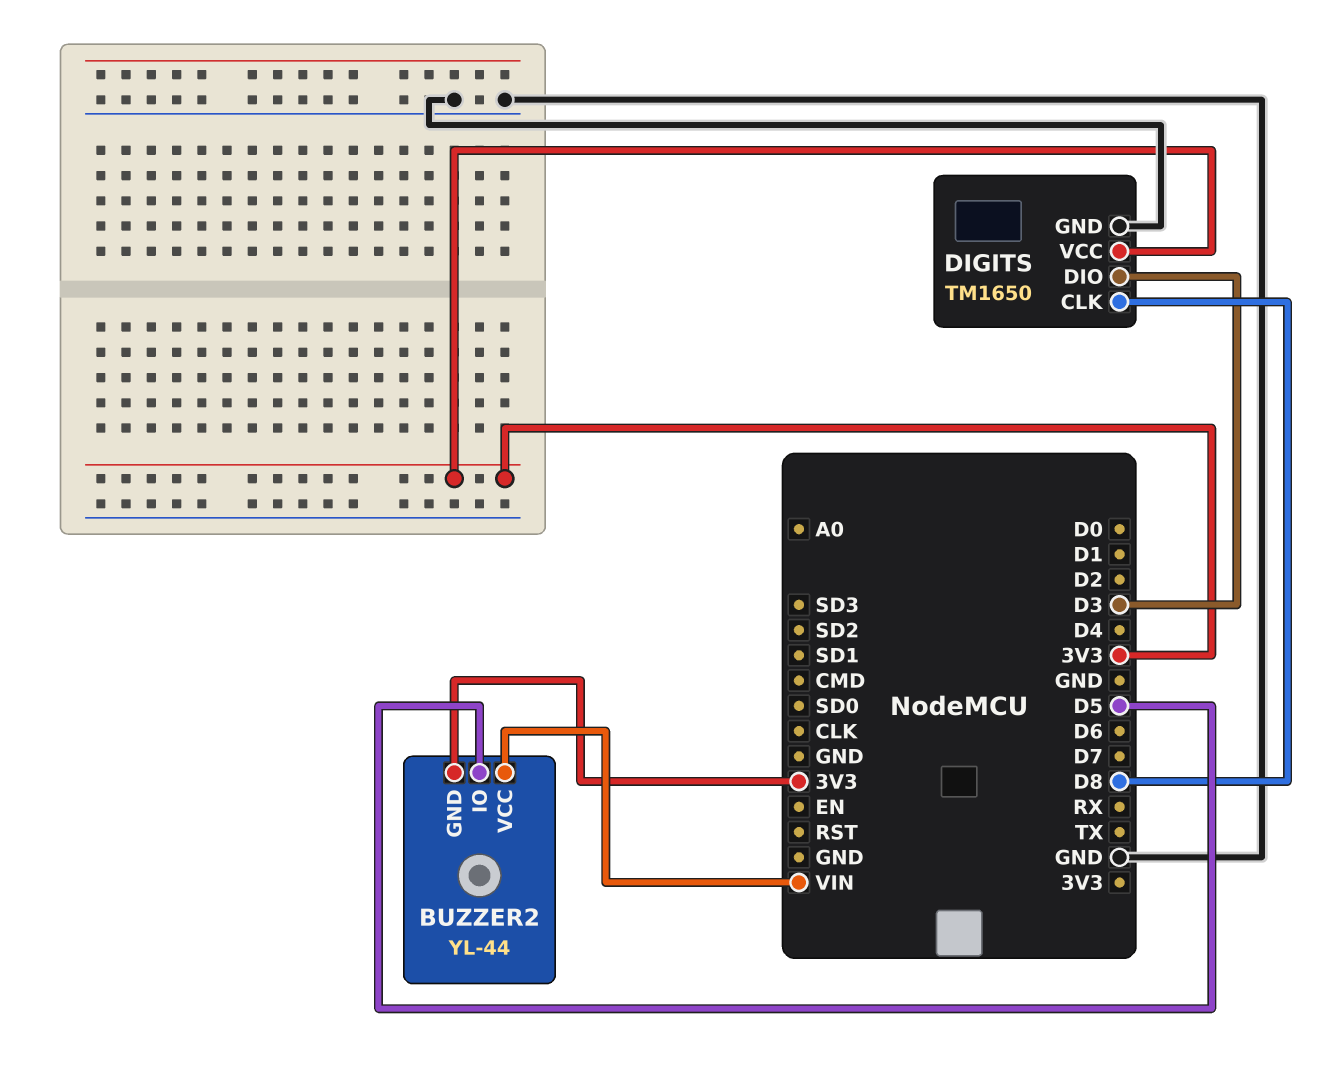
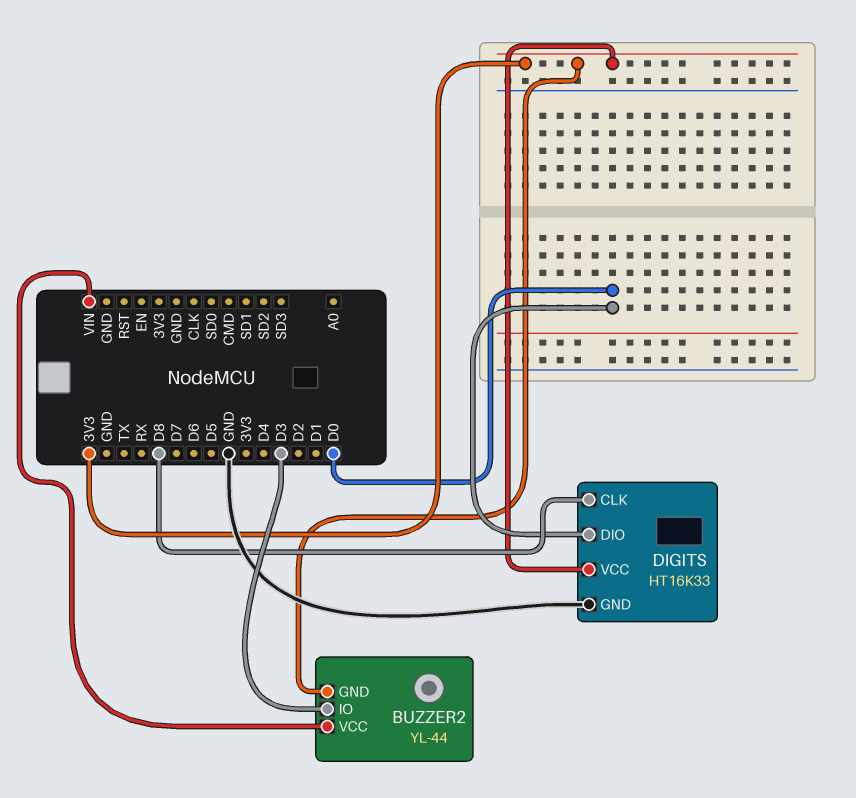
BUZZER2 pin IO: D5 -> D3
DIGITS: TM1650 -> HT16K33
DIGITS pin DIO: D3 -> D0

